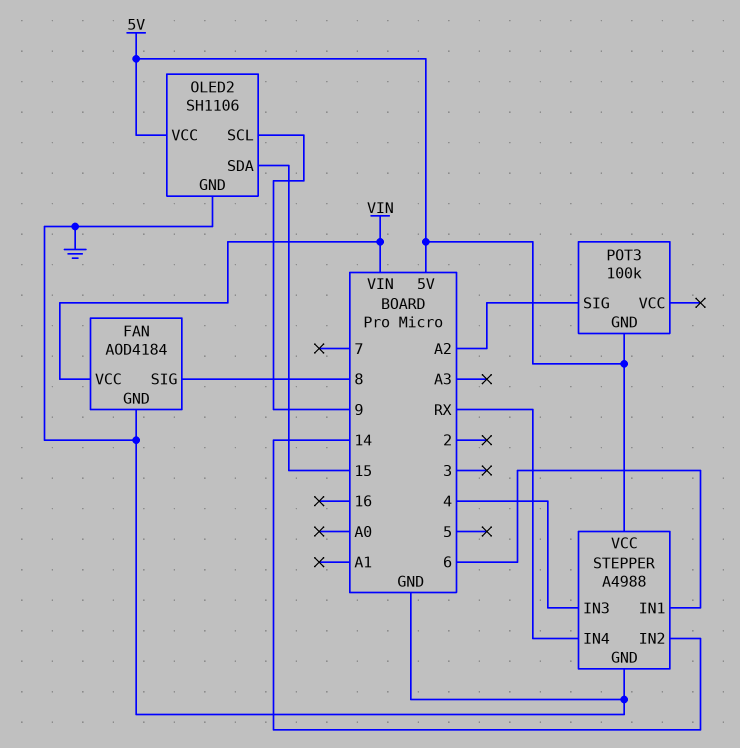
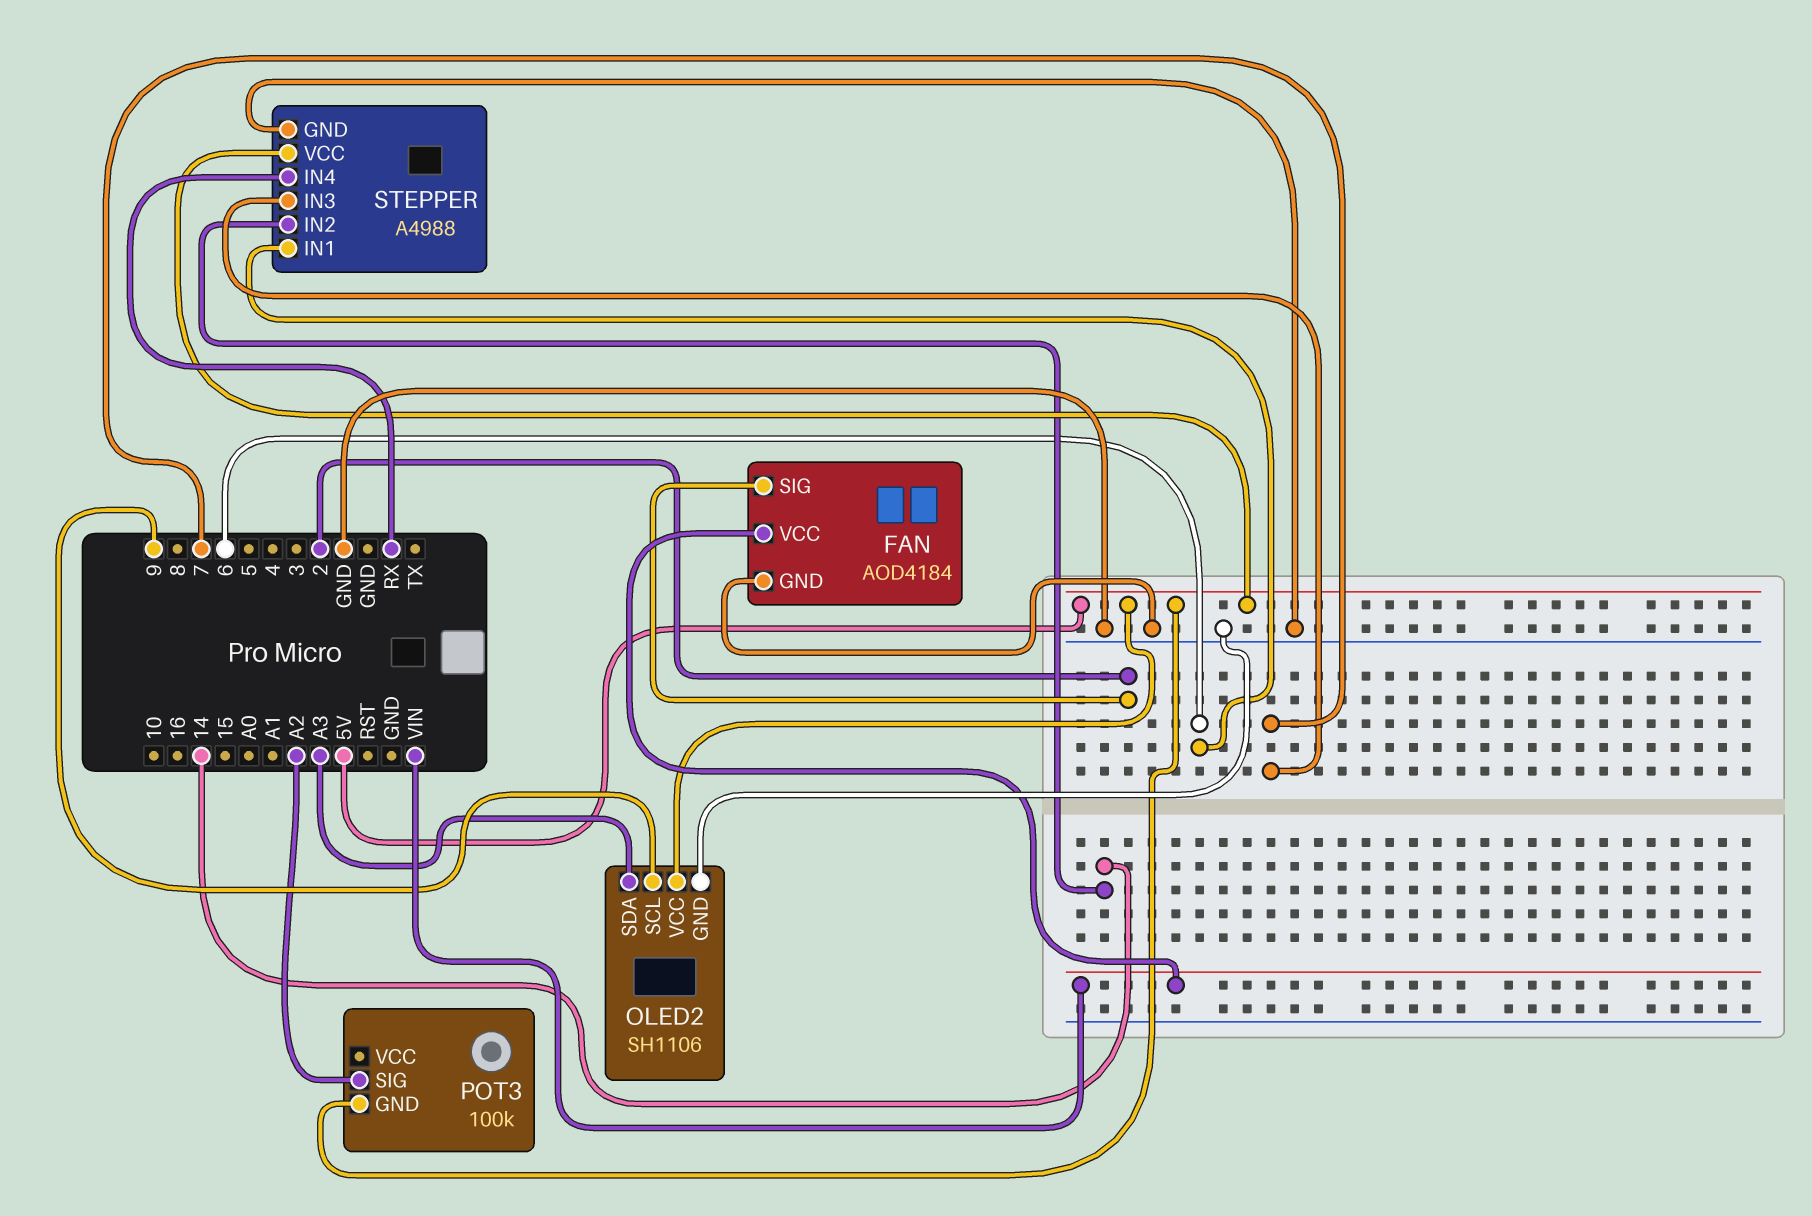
FAN pin SIG: 8 -> 2
OLED2 pin SDA: 15 -> A3
STEPPER pin IN3: 4 -> 7

